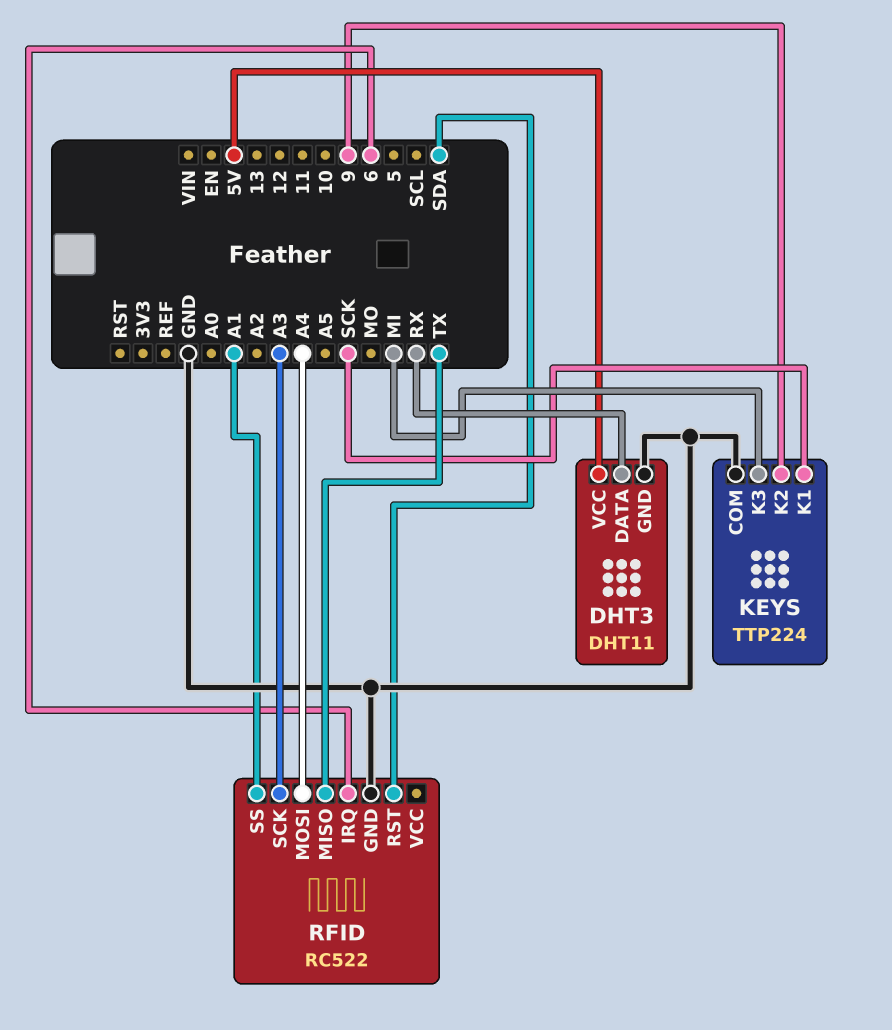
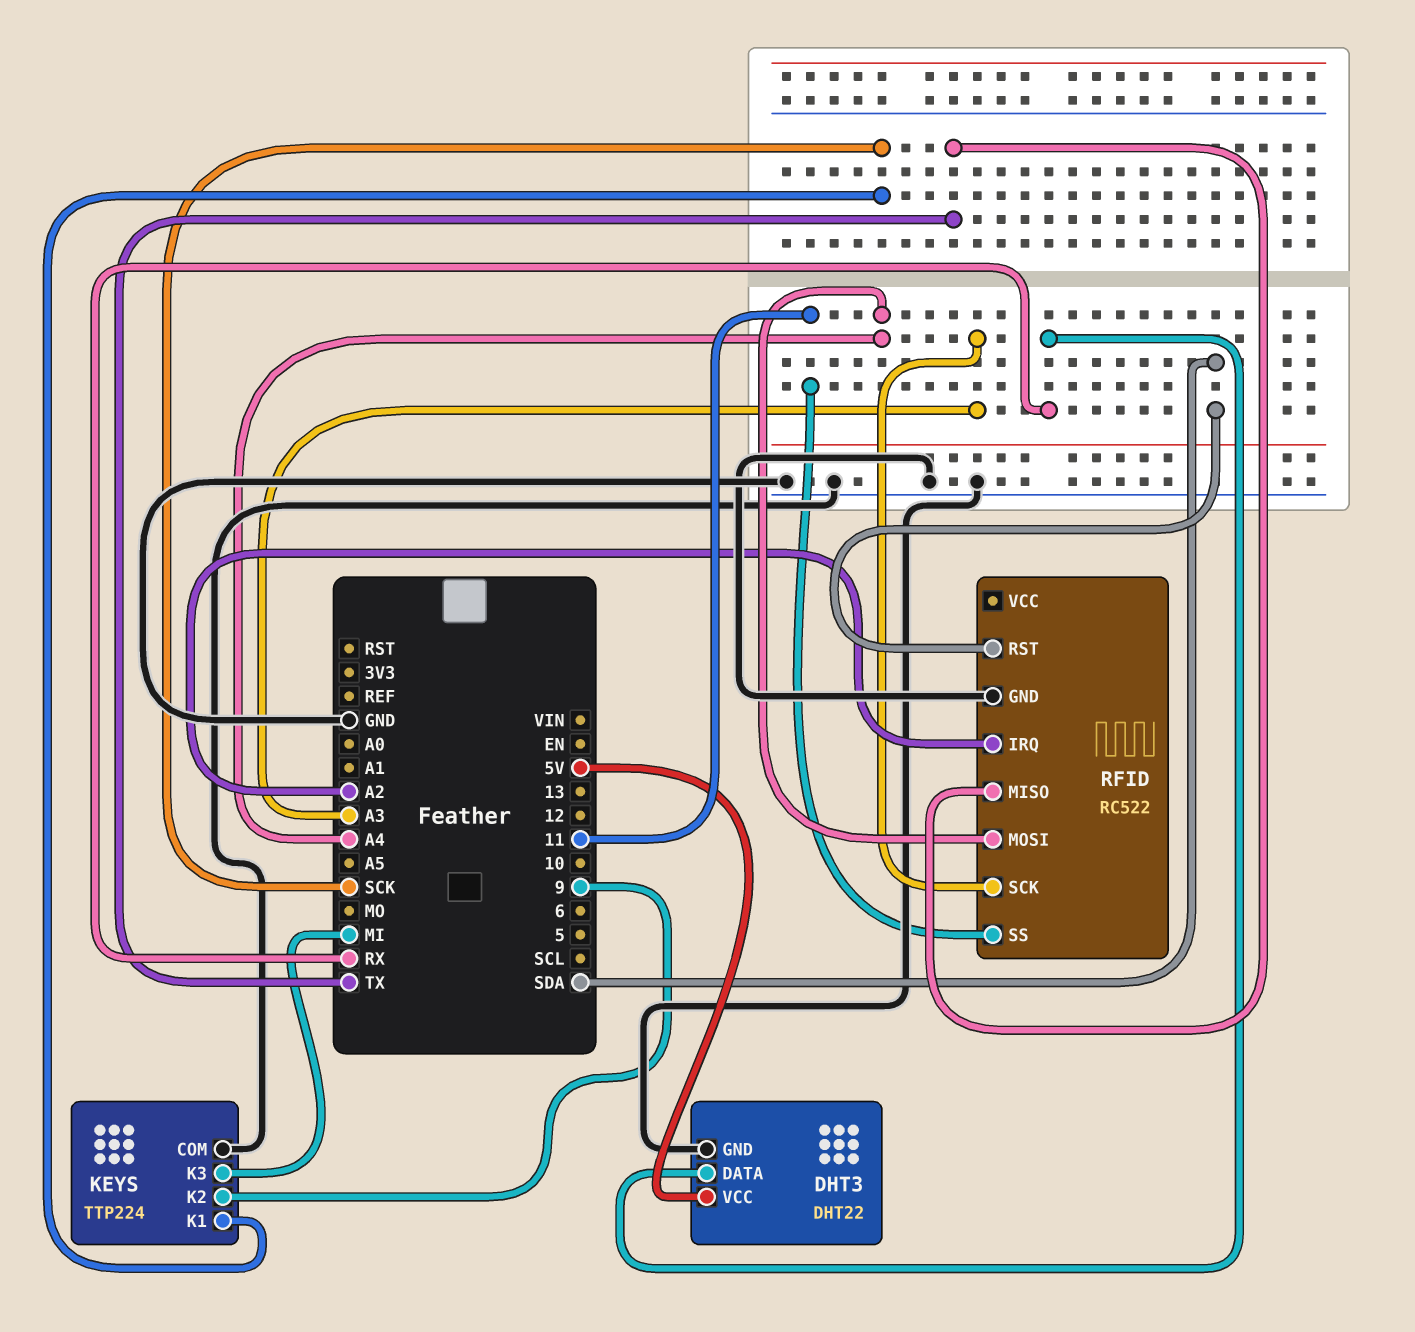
DHT3: DHT11 -> DHT22
RFID pin IRQ: 6 -> A2
RFID pin SS: A1 -> 11

